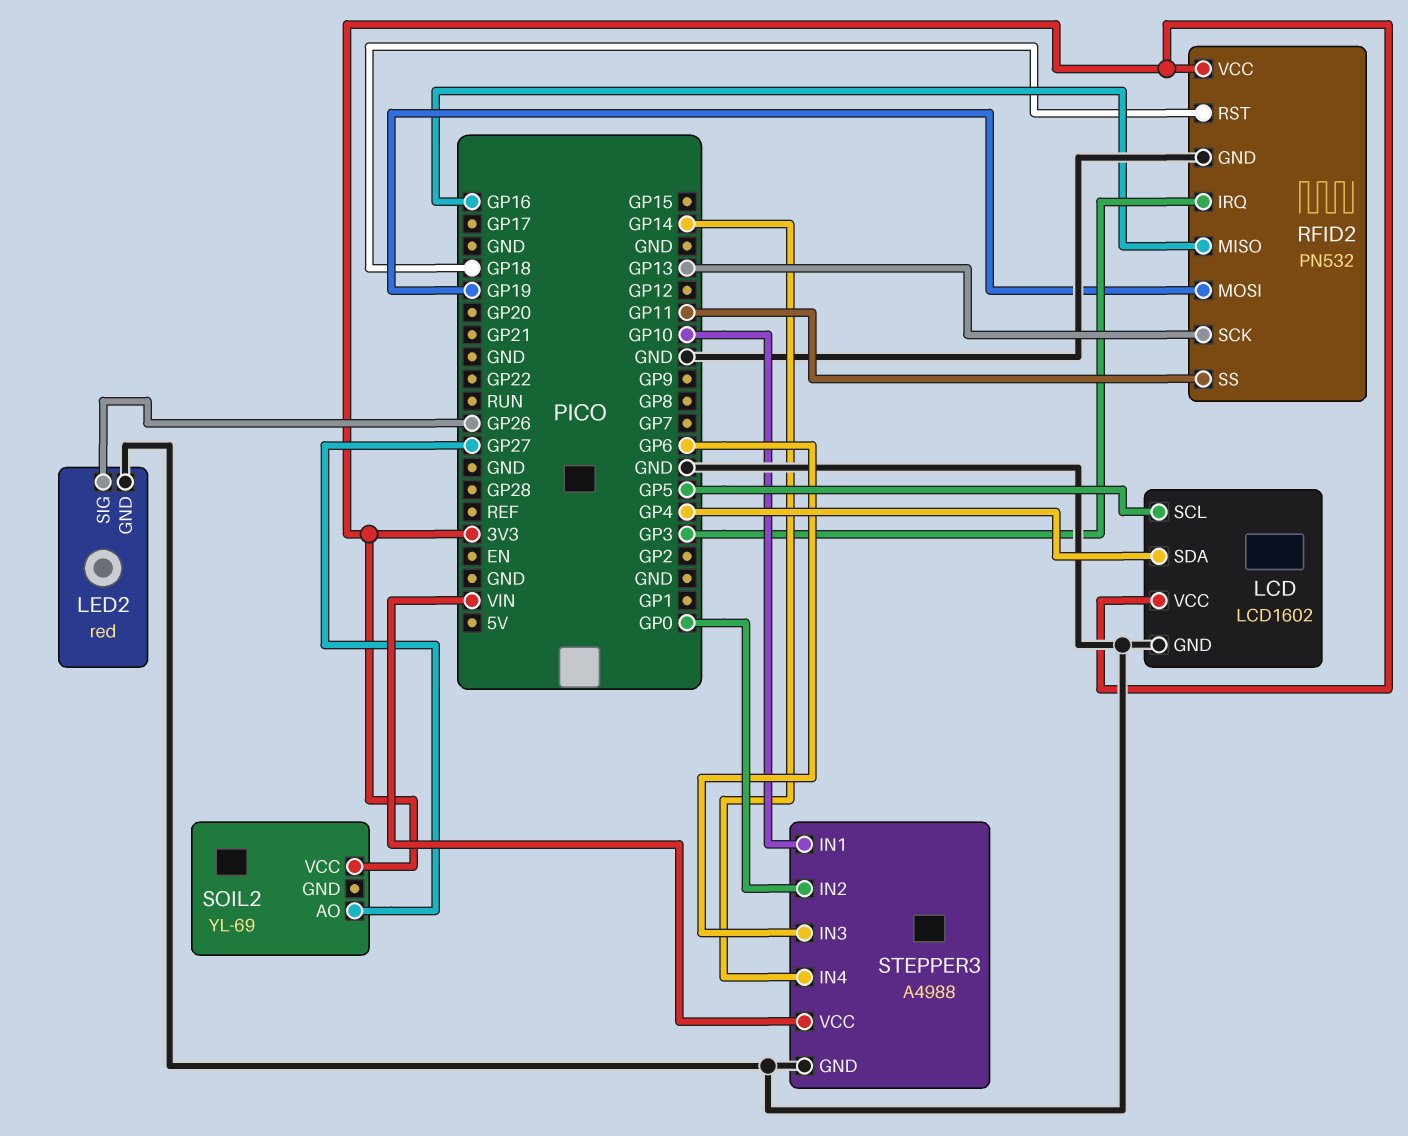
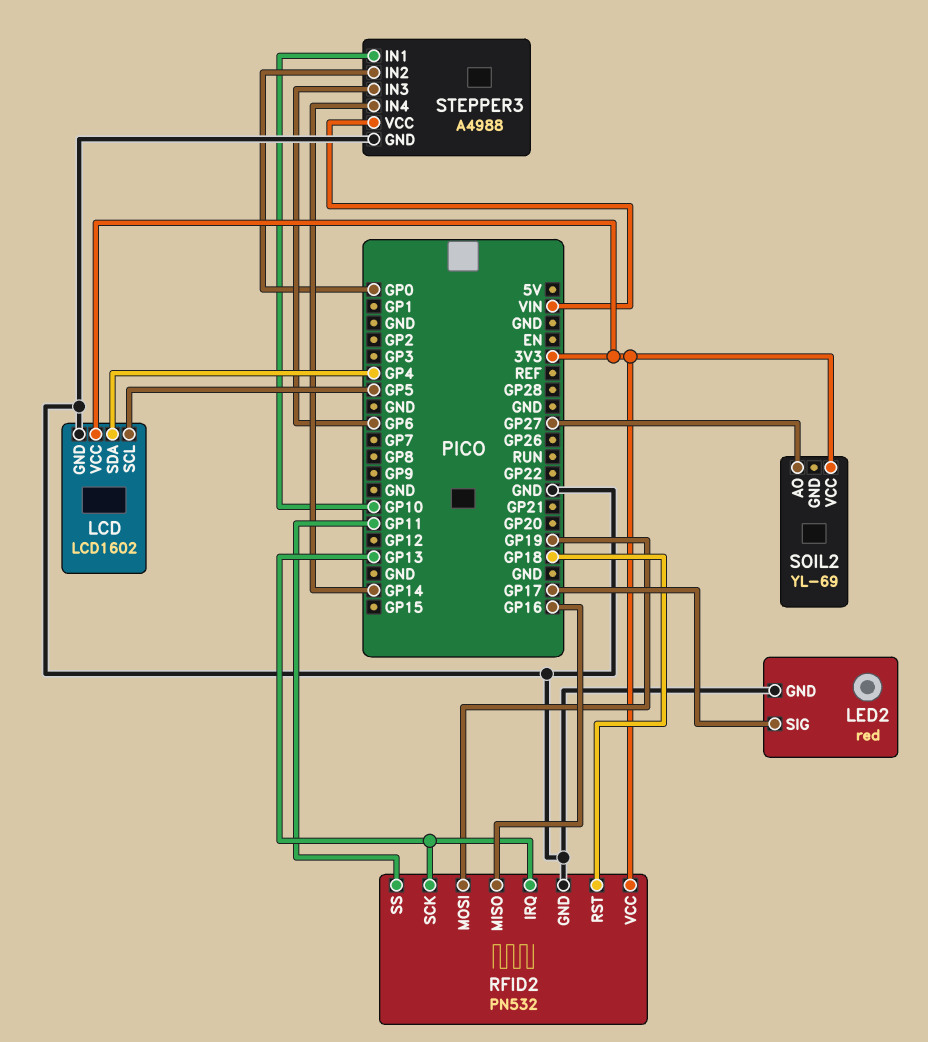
LED2 pin SIG: GP26 -> GP17
RFID2 pin IRQ: GP3 -> GP13

